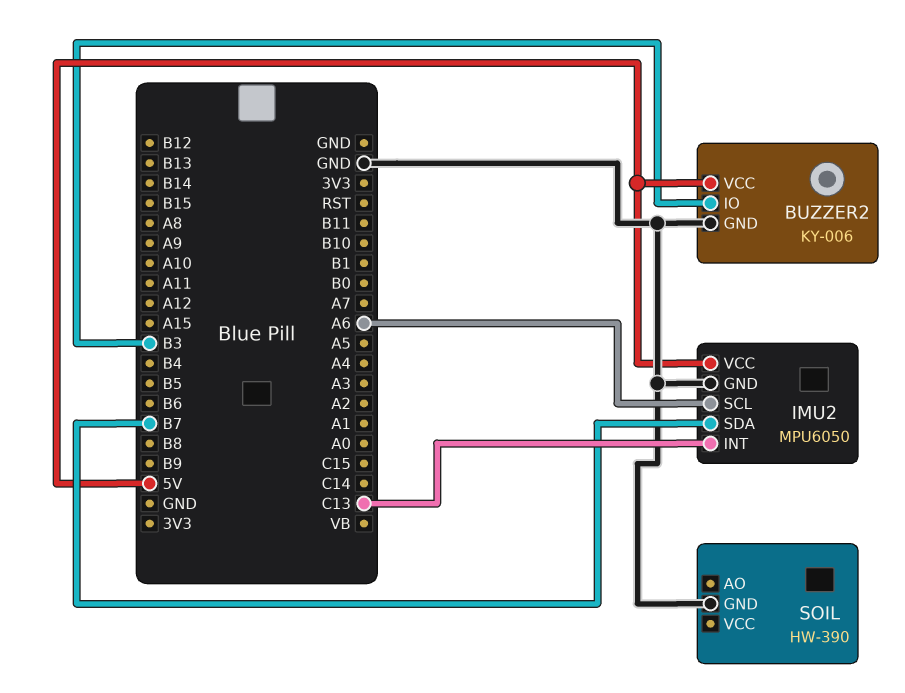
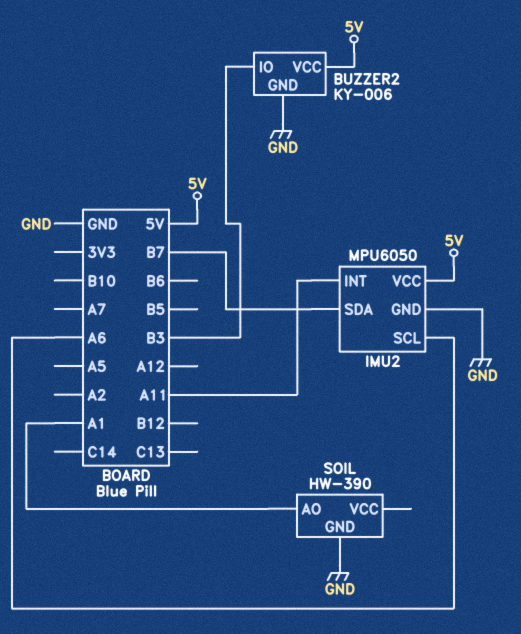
IMU2 pin INT: C13 -> A11
SOIL pin AO: none -> A1

